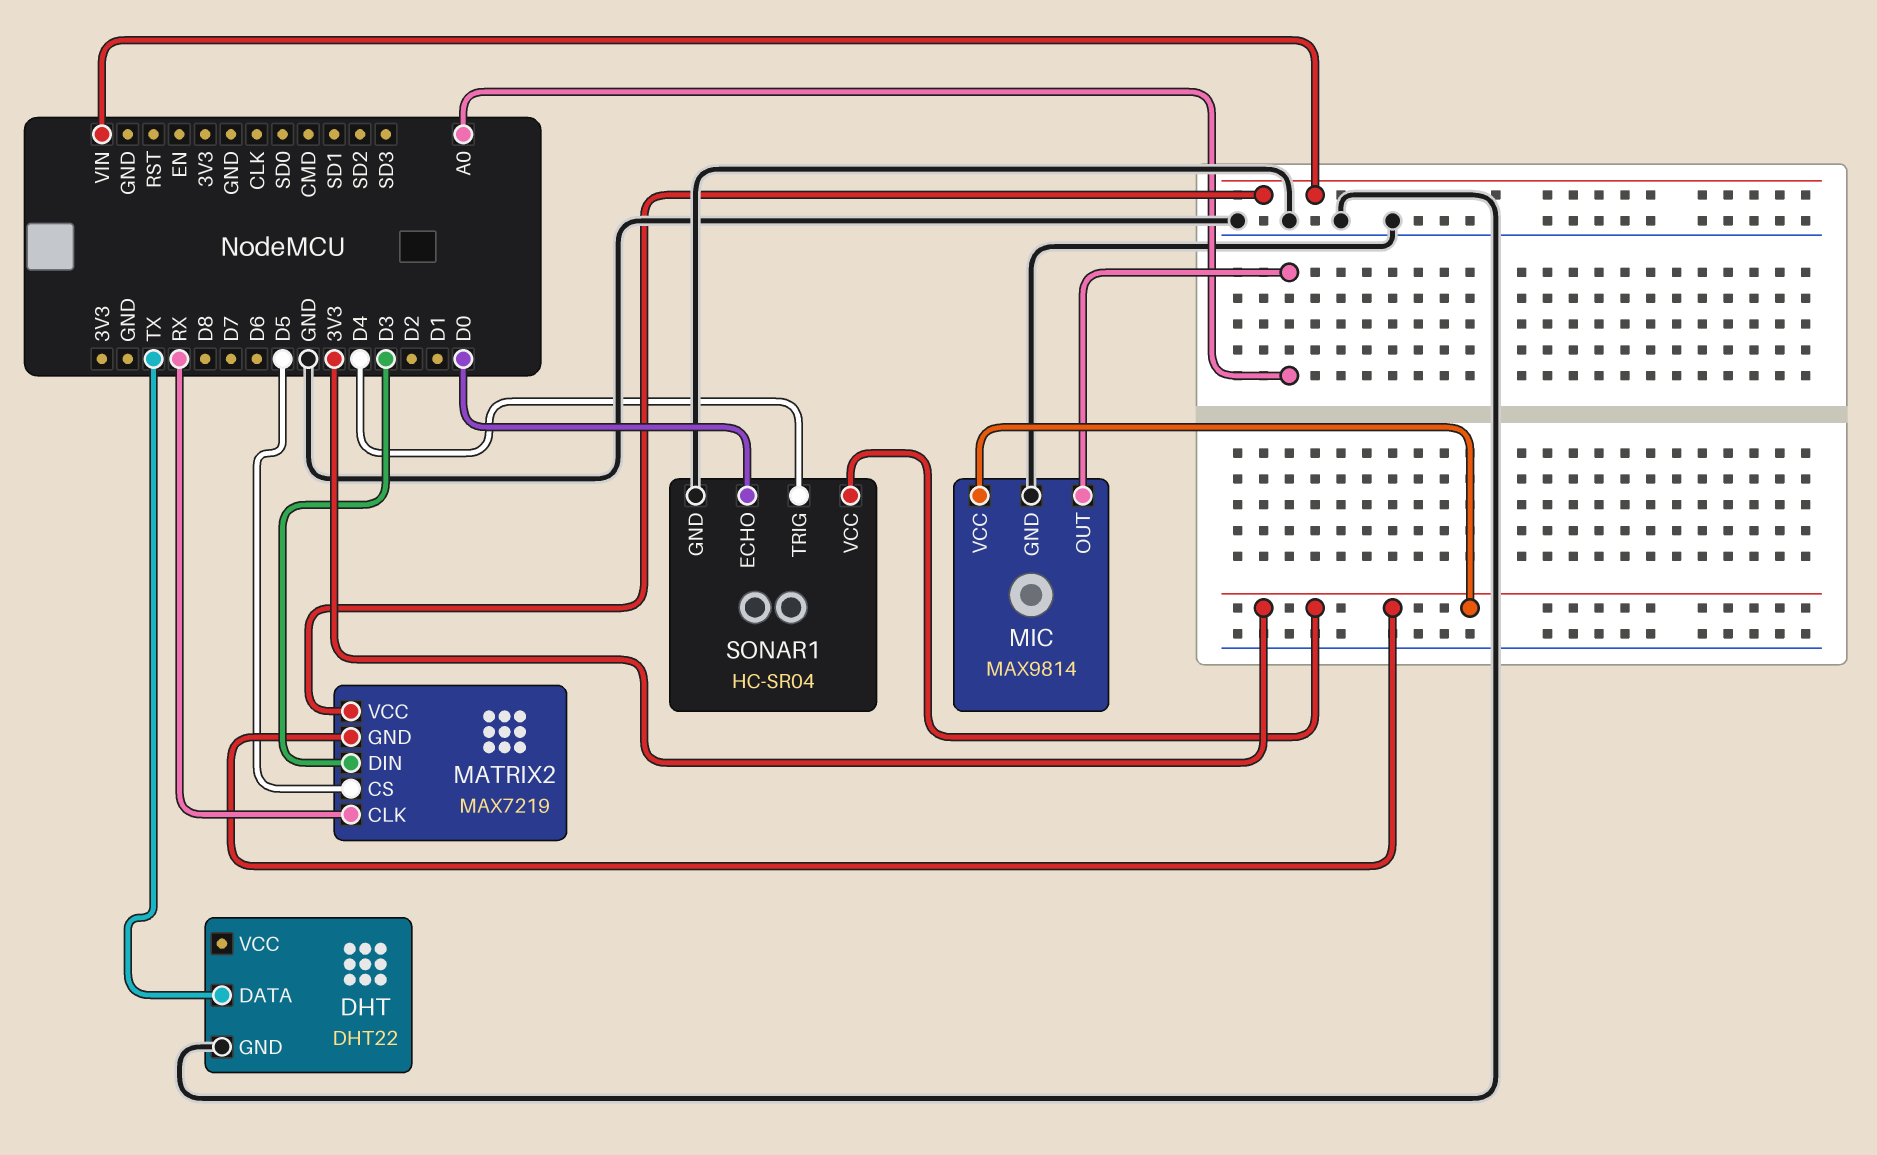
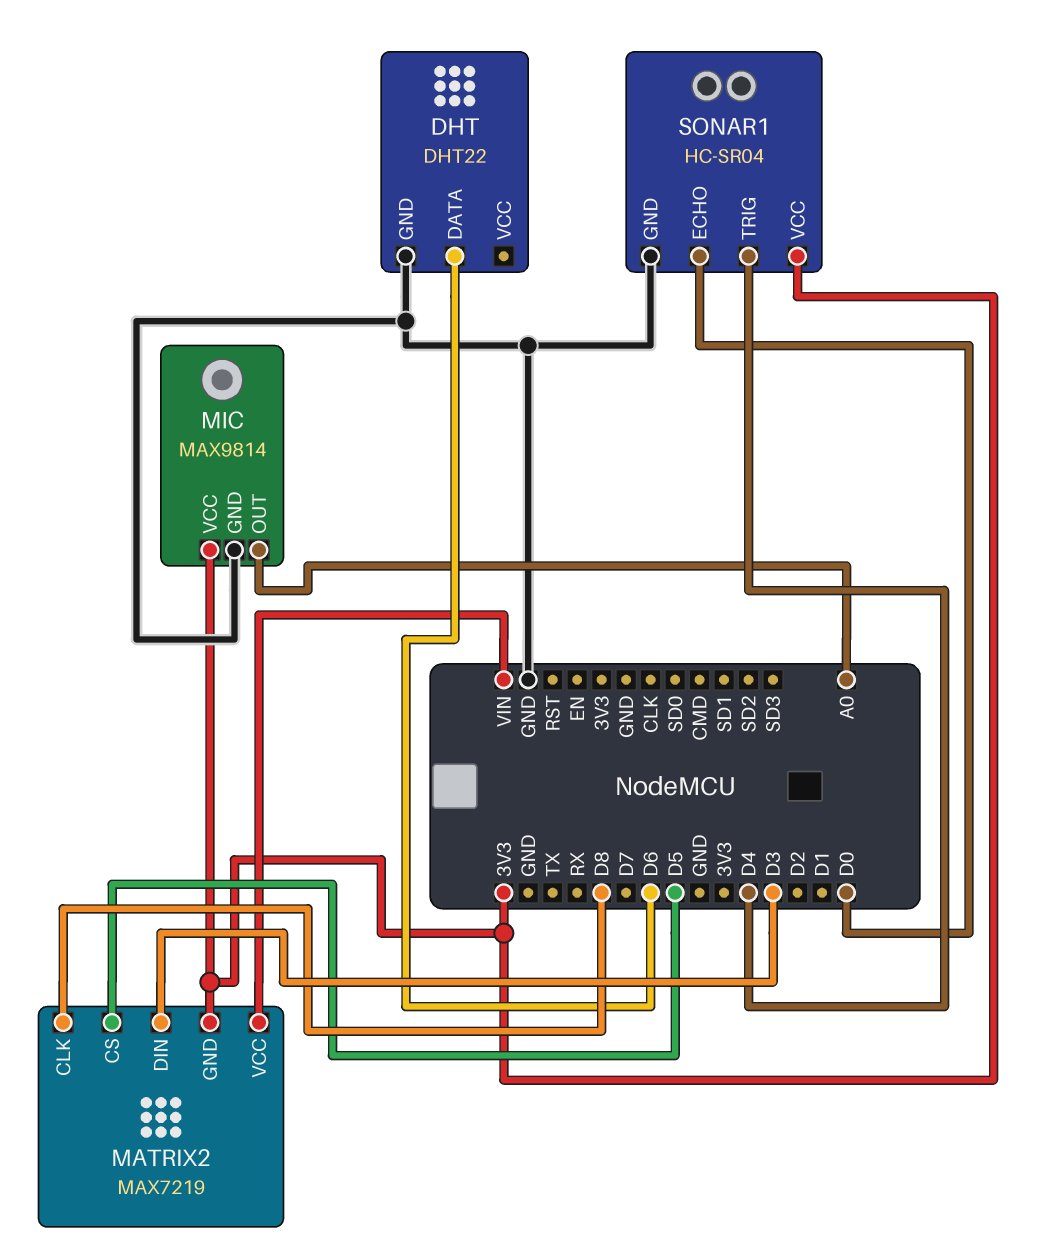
DHT pin DATA: TX -> D6
MATRIX2 pin CLK: RX -> D8

